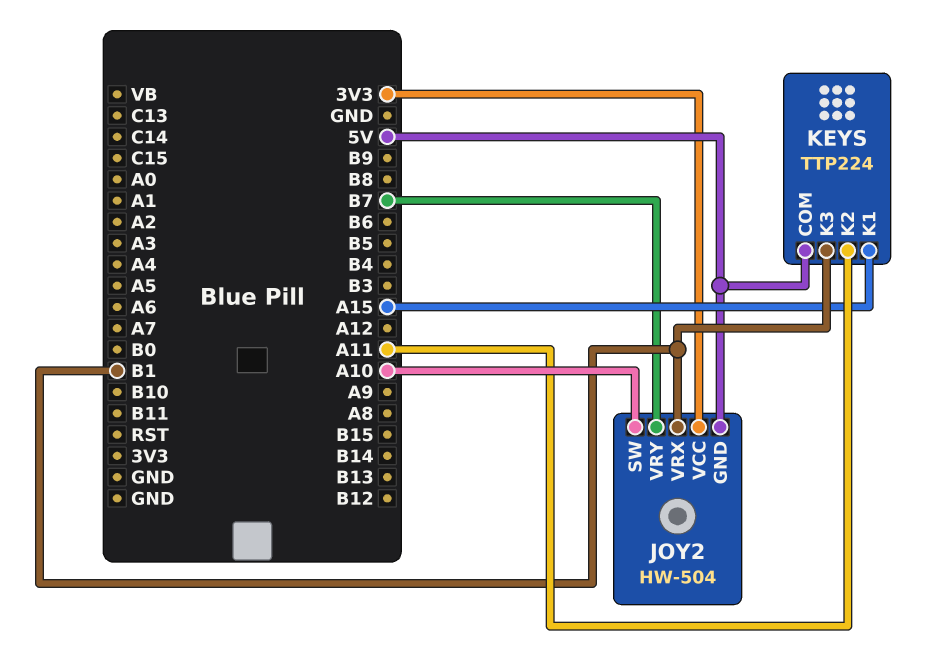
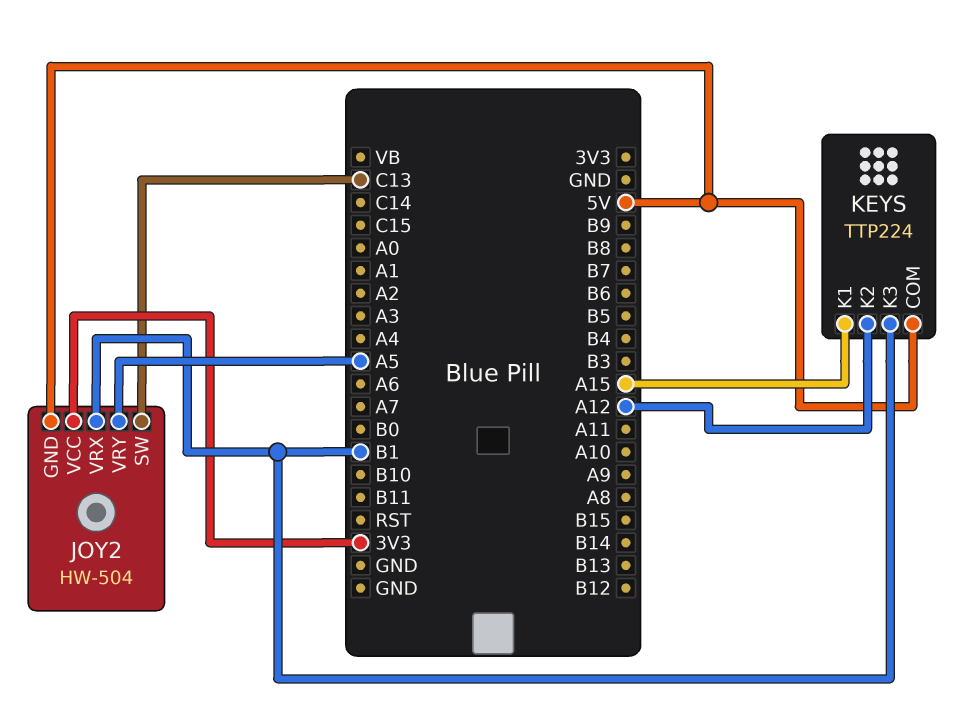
JOY2 pin SW: A10 -> C13
JOY2 pin VRY: B7 -> A5
KEYS pin K2: A11 -> A12

